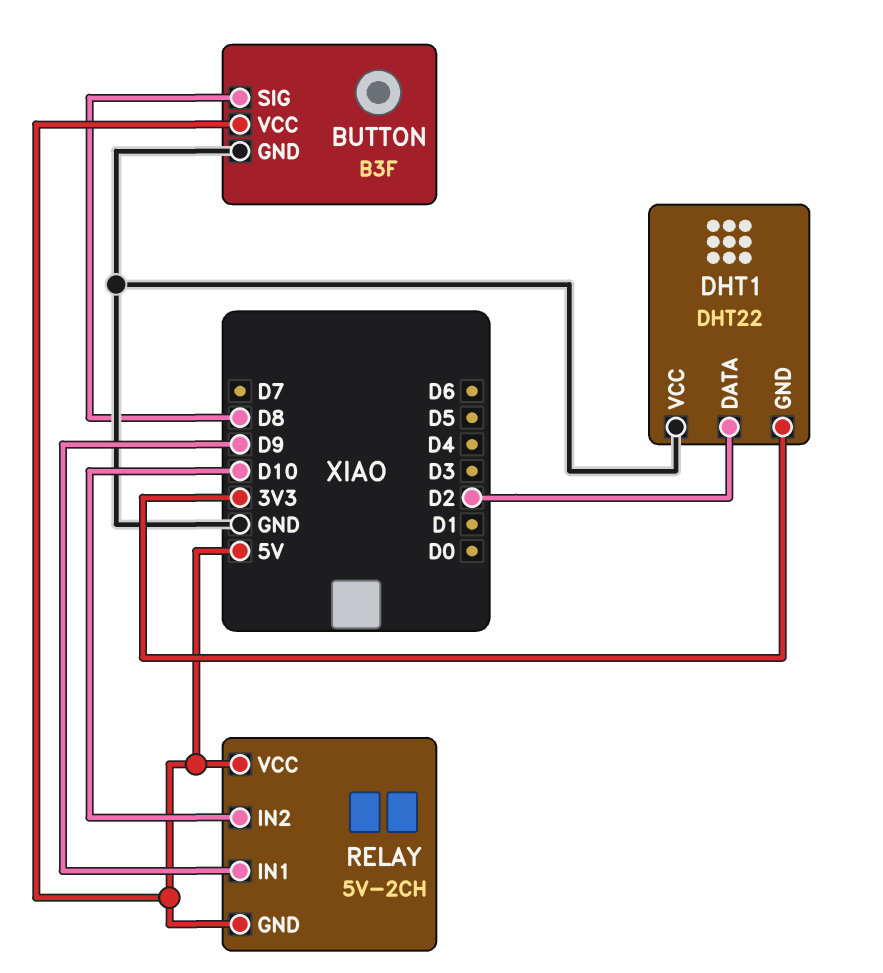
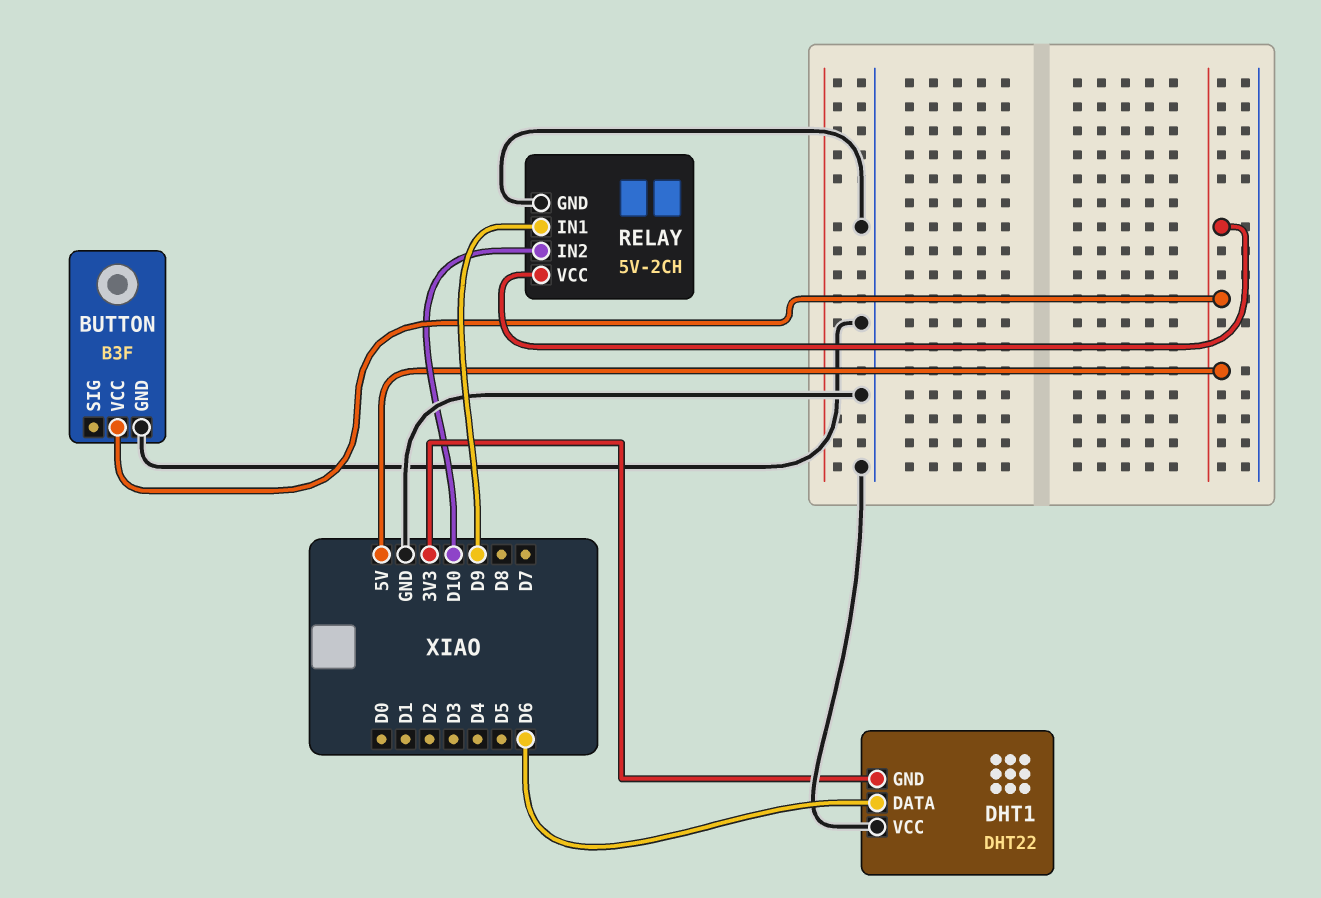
BUTTON pin SIG: D8 -> none
DHT1 pin DATA: D2 -> D6
RELAY pin GND: 5V -> GND

